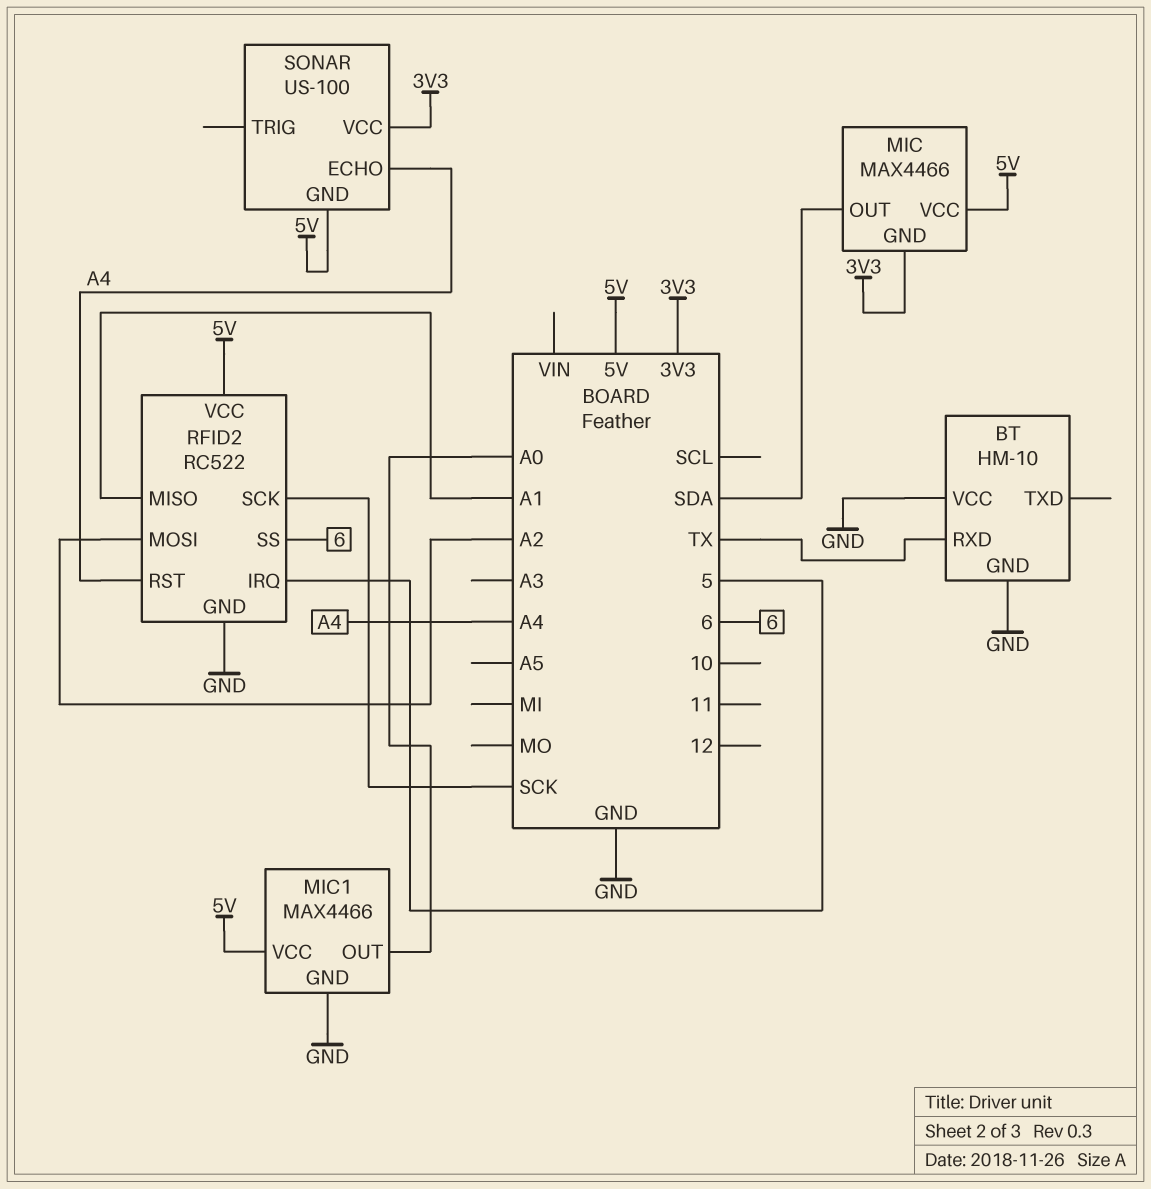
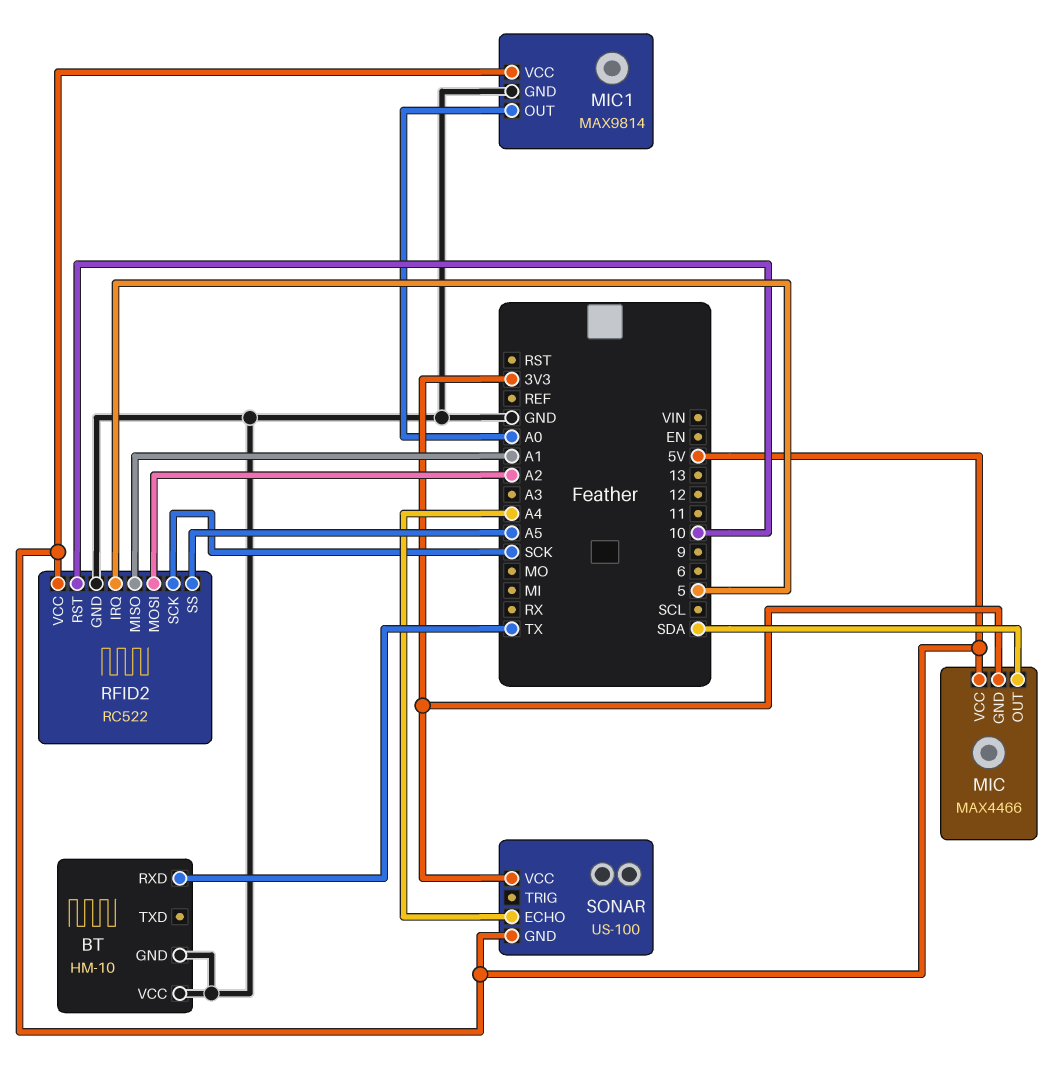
MIC1: MAX4466 -> MAX9814
RFID2 pin RST: A4 -> 10
RFID2 pin SS: 6 -> A5

